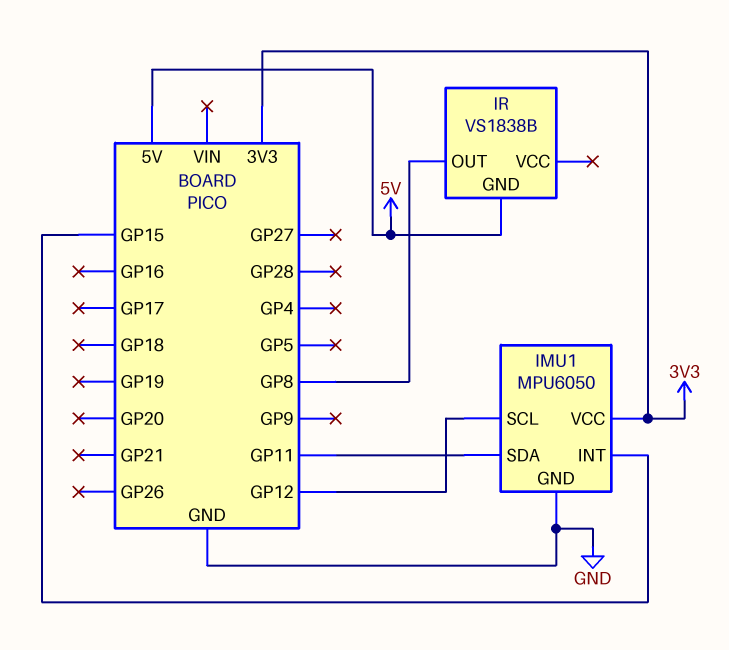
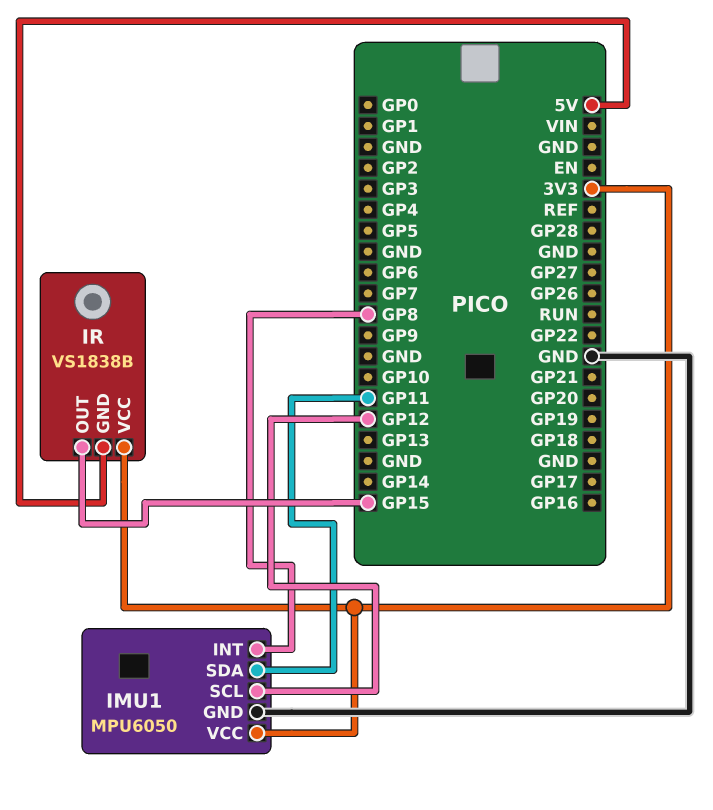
IMU1 pin INT: GP15 -> GP8
IR pin OUT: GP8 -> GP15
IR pin VCC: none -> 3V3

